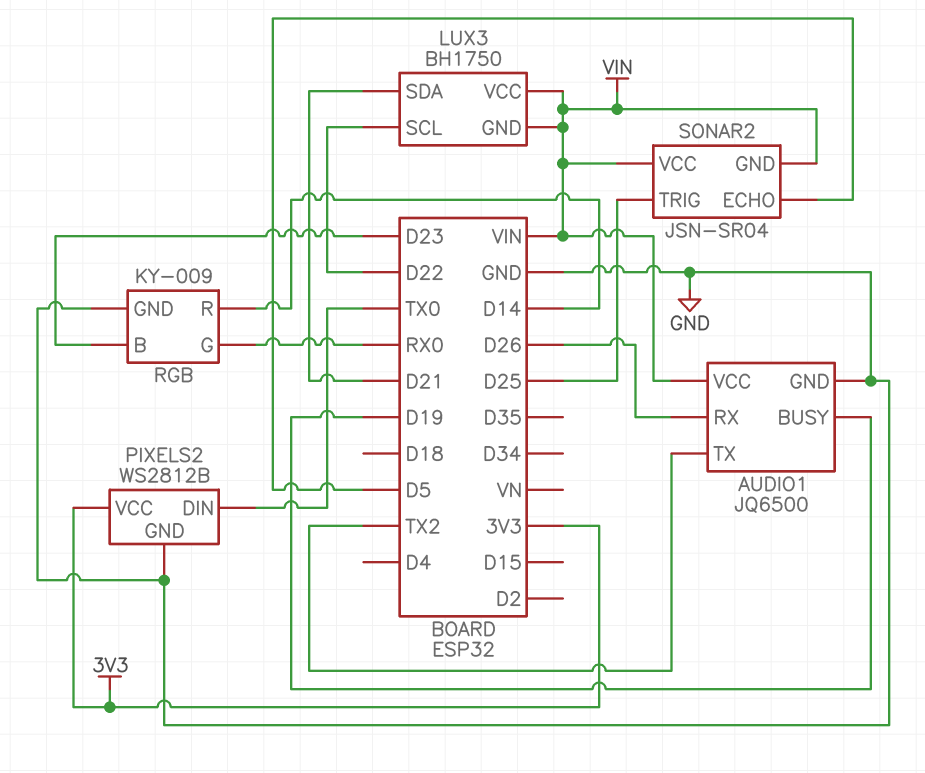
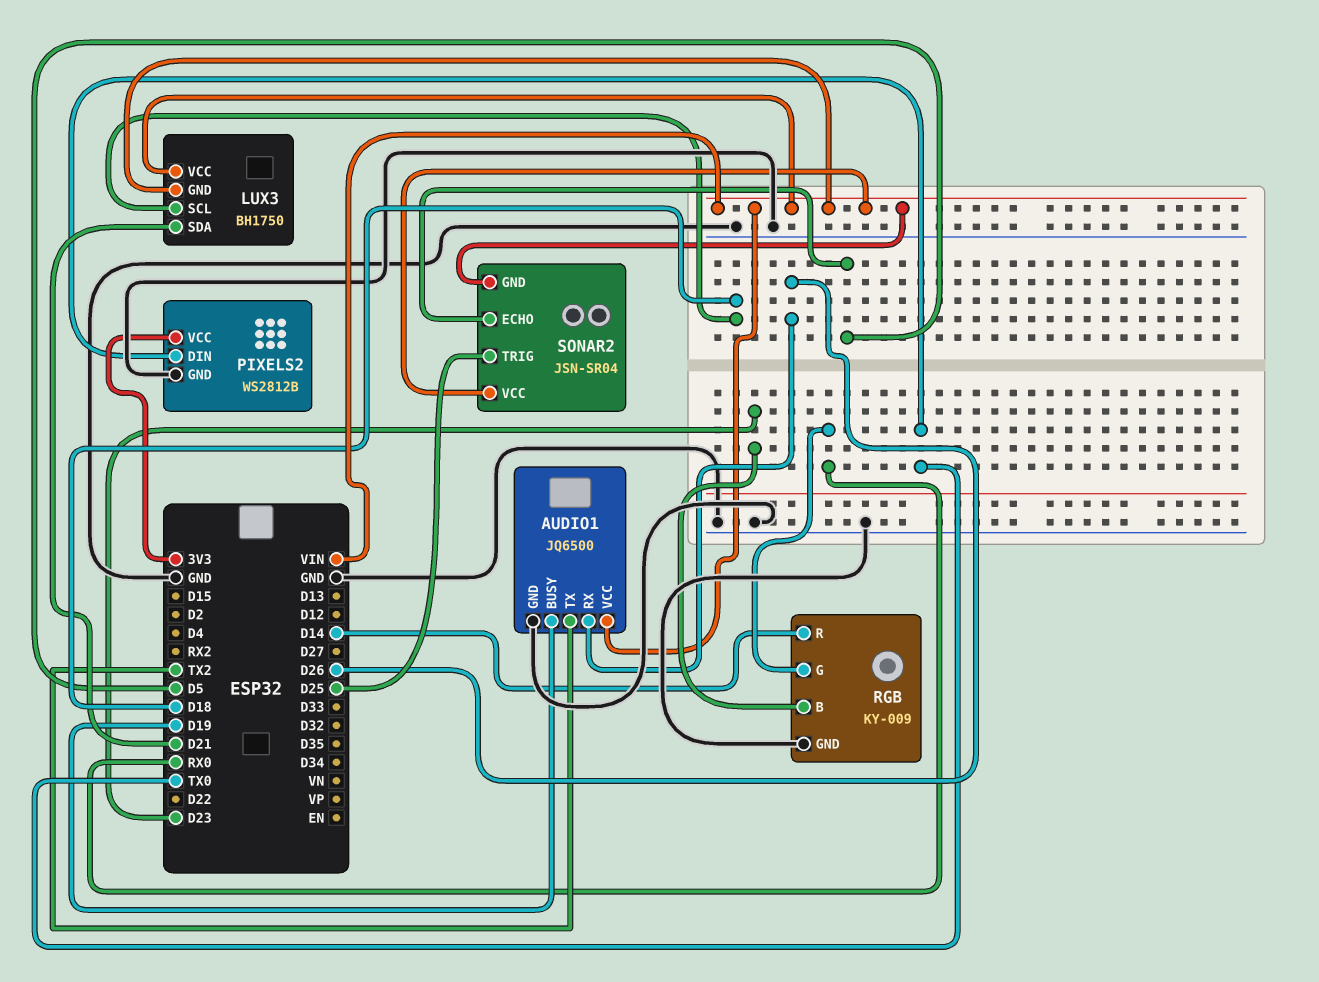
LUX3 pin SCL: D22 -> D18

